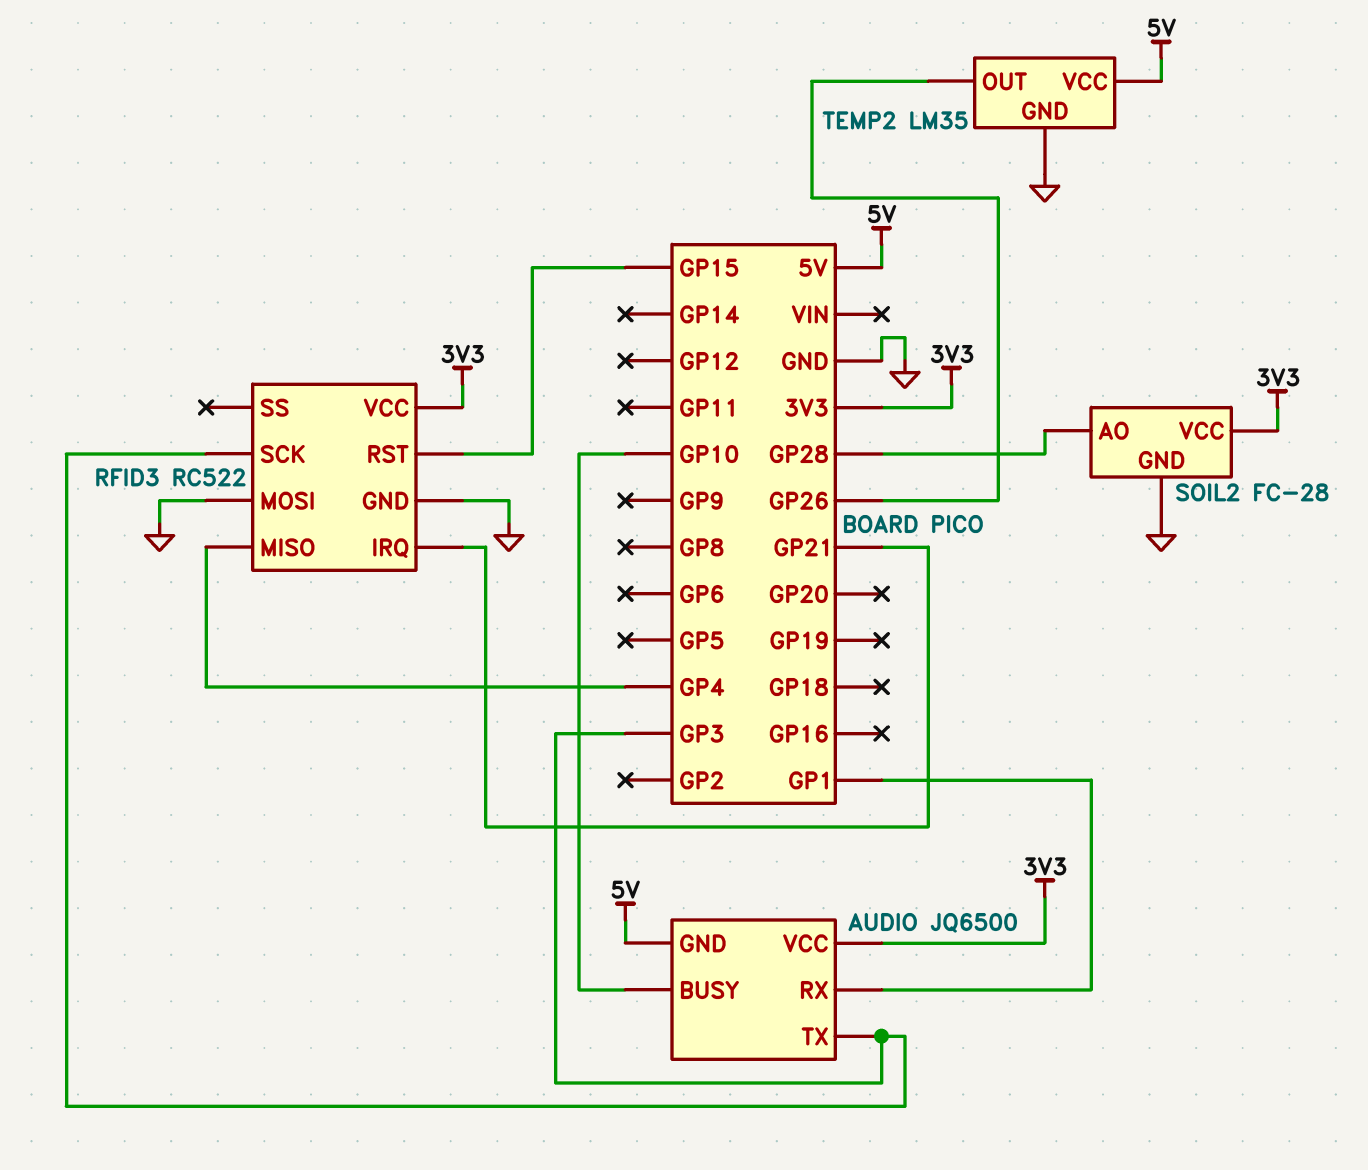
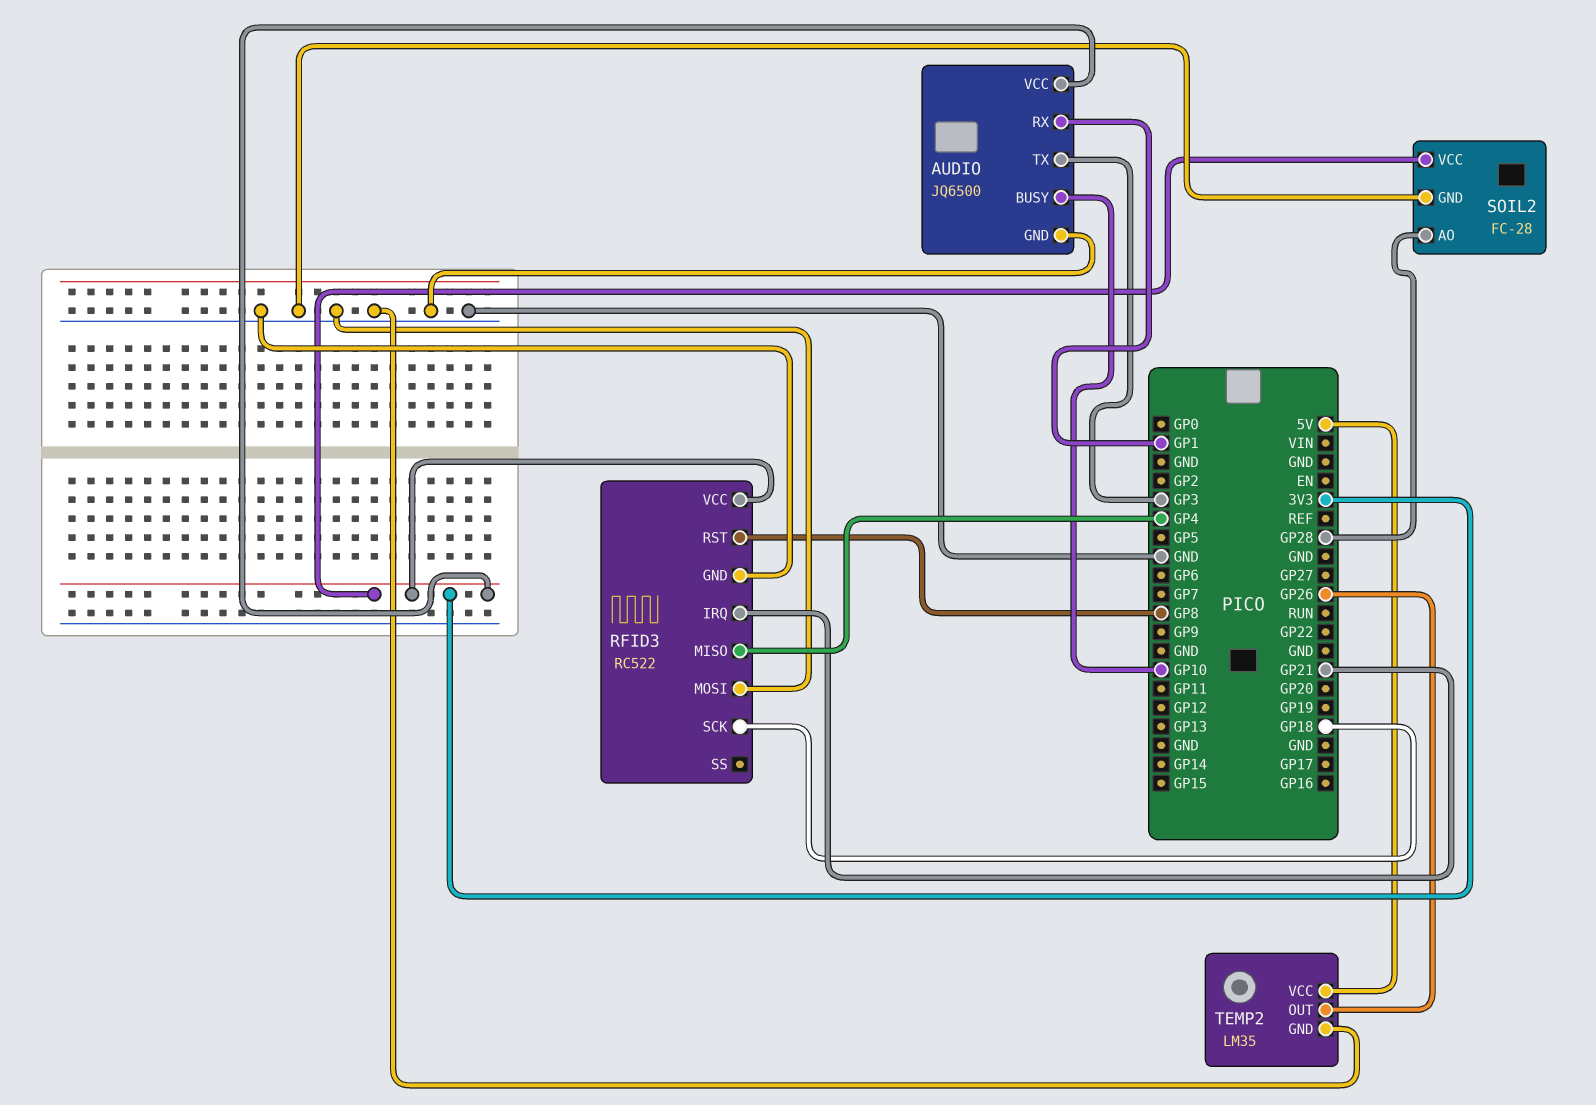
AUDIO pin GND: 5V -> GND
RFID3 pin RST: GP15 -> GP8
RFID3 pin SCK: GP3 -> GP18

